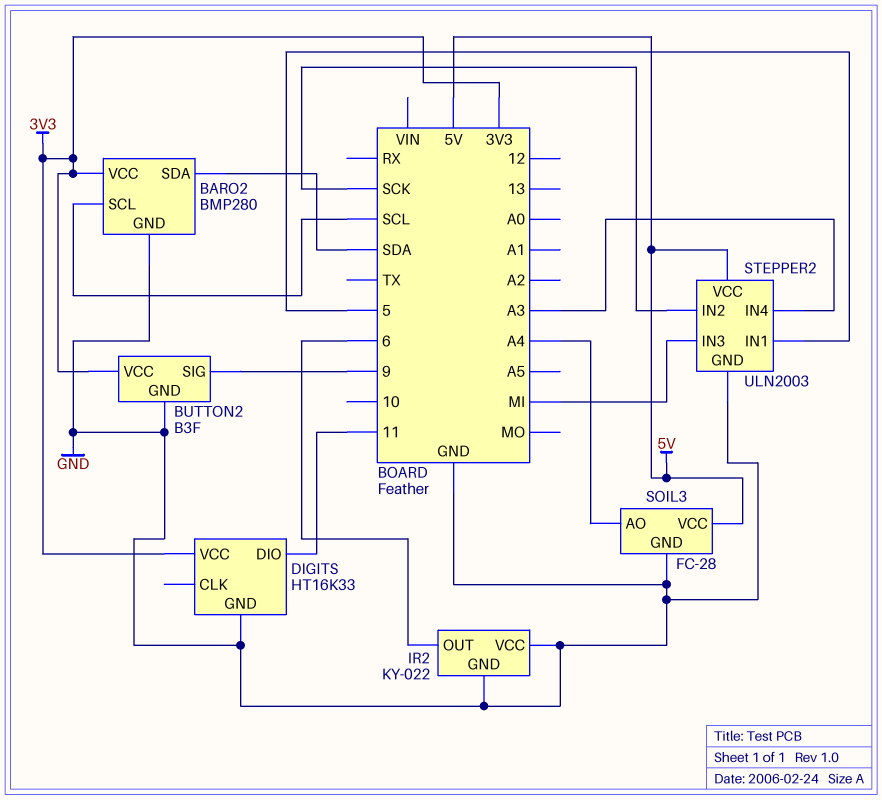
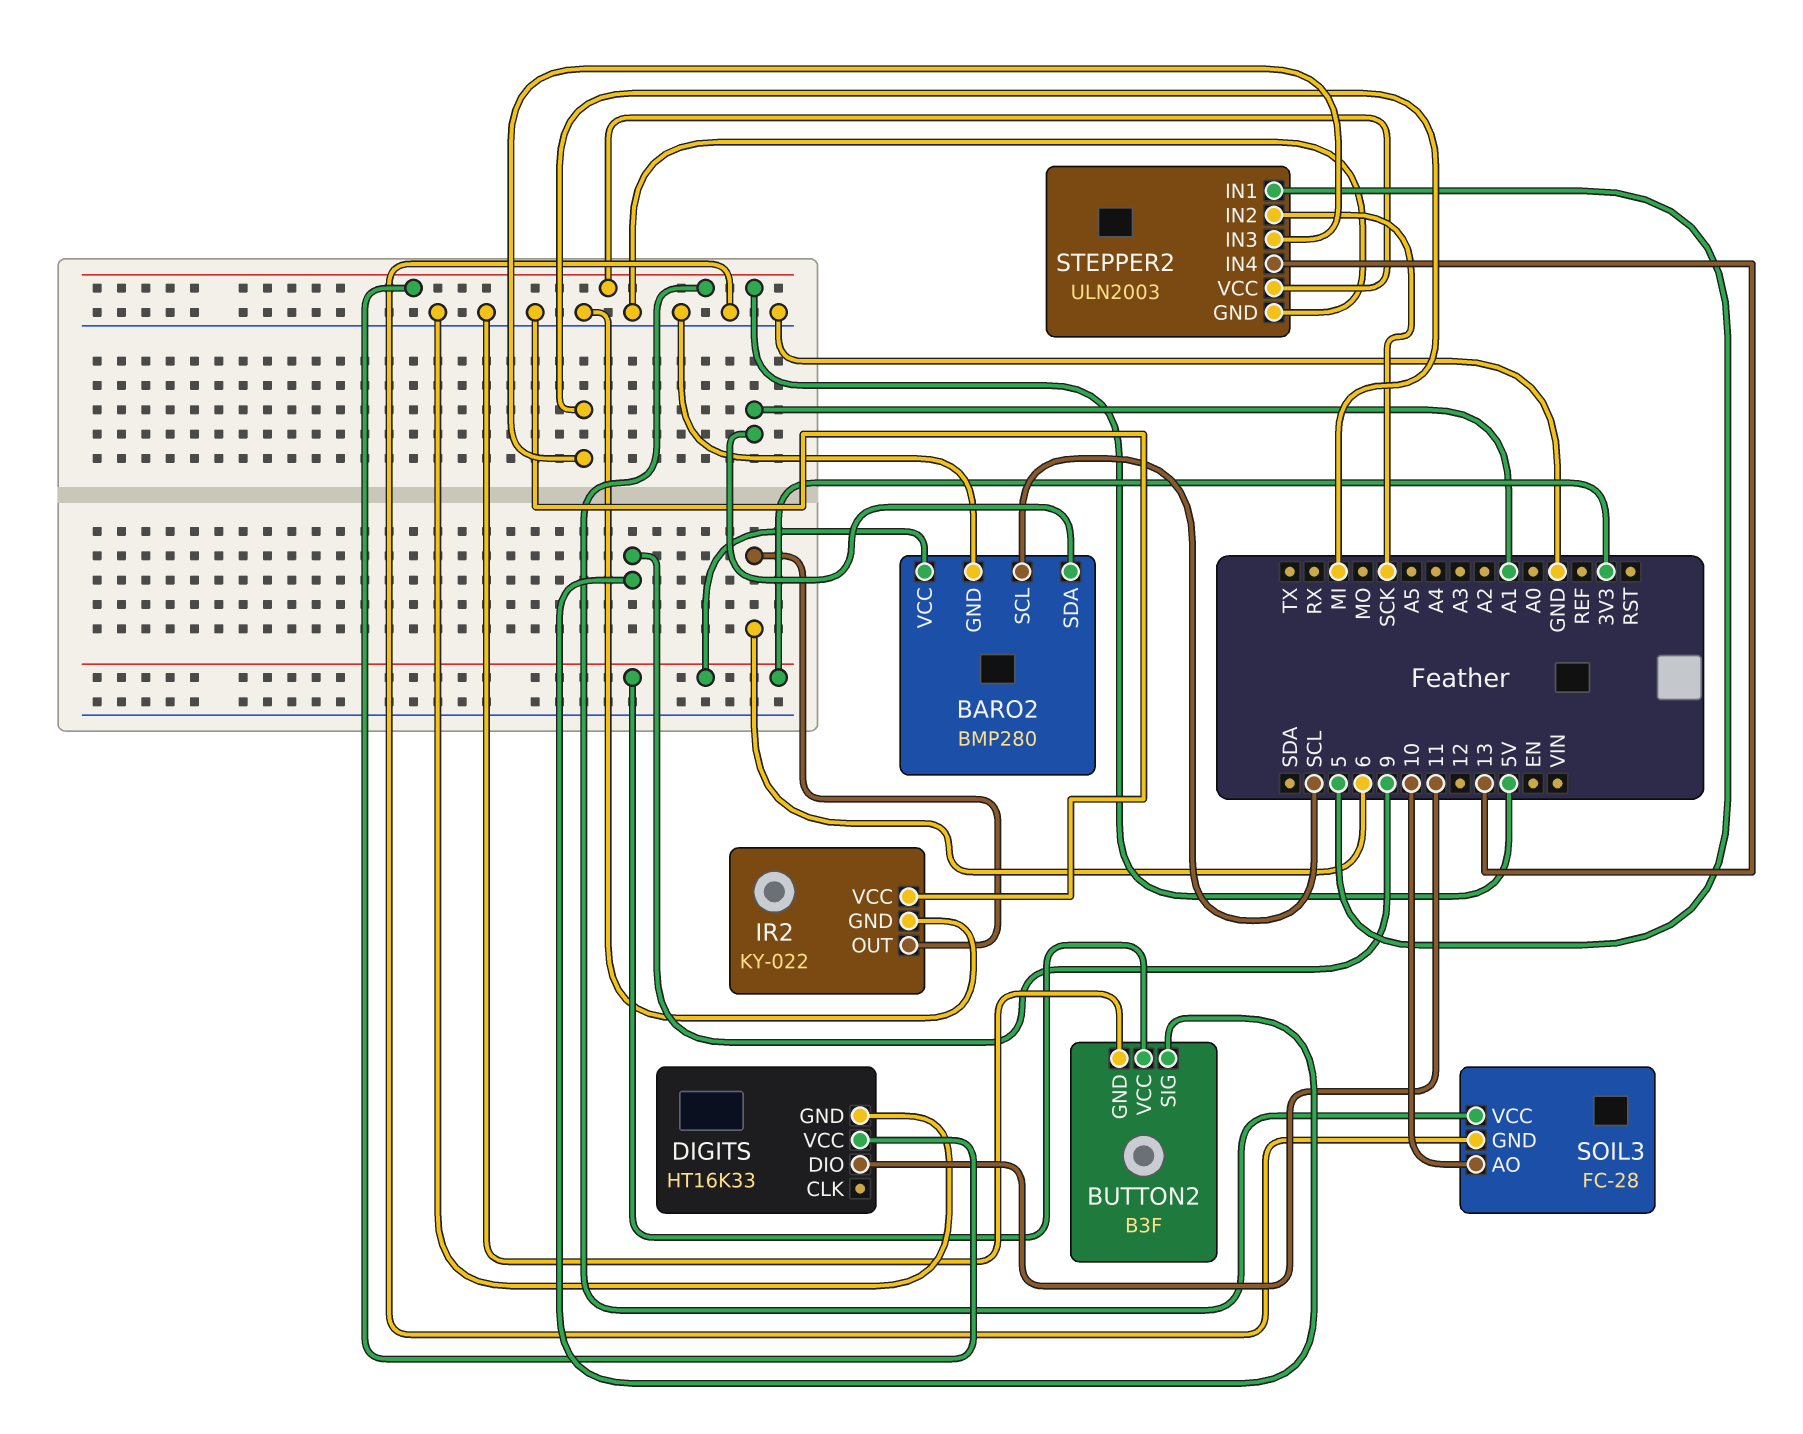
BARO2 pin SDA: SDA -> A1
DIGITS pin VCC: 3V3 -> 5V
SOIL3 pin AO: A4 -> 10
STEPPER2 pin IN4: A3 -> 13

